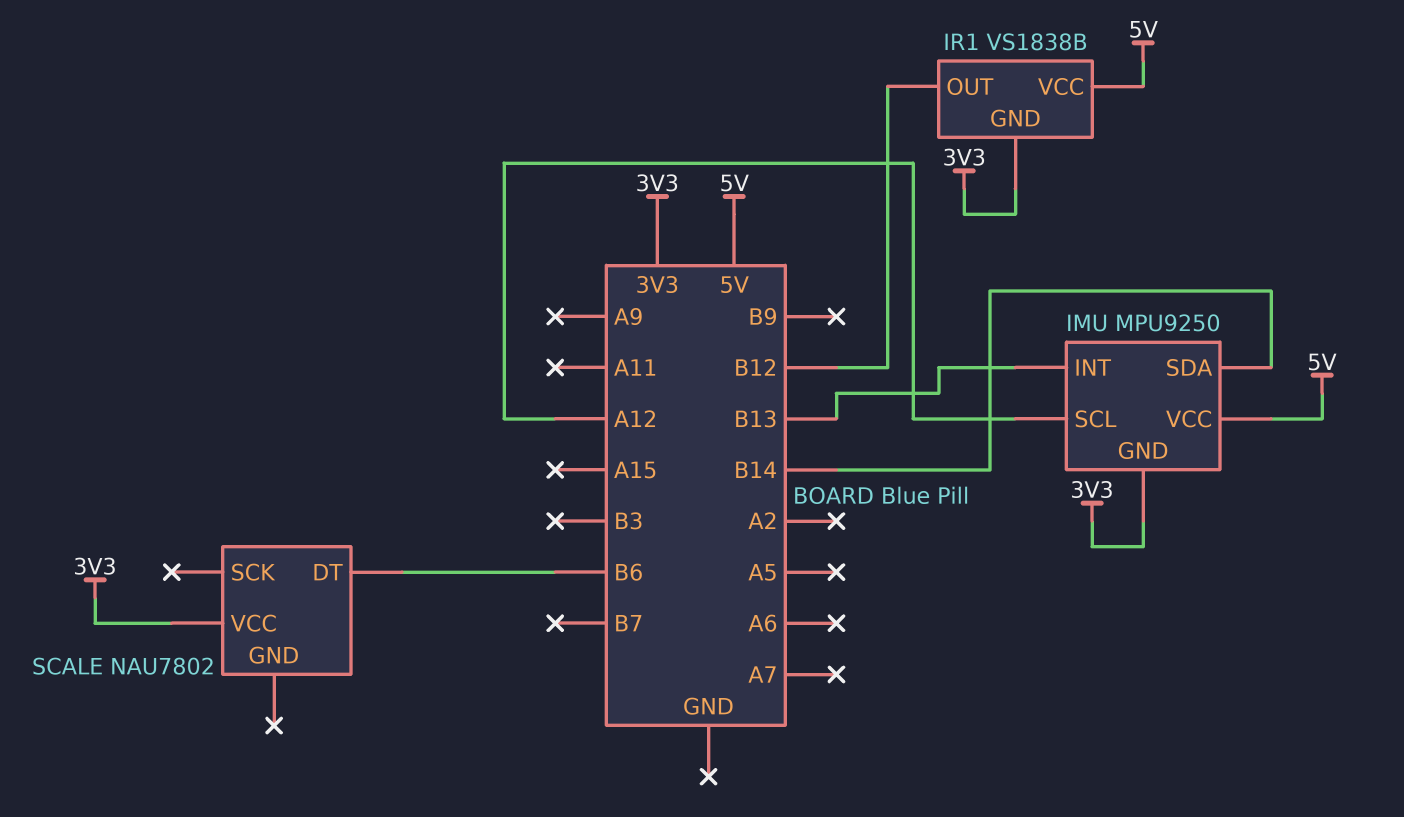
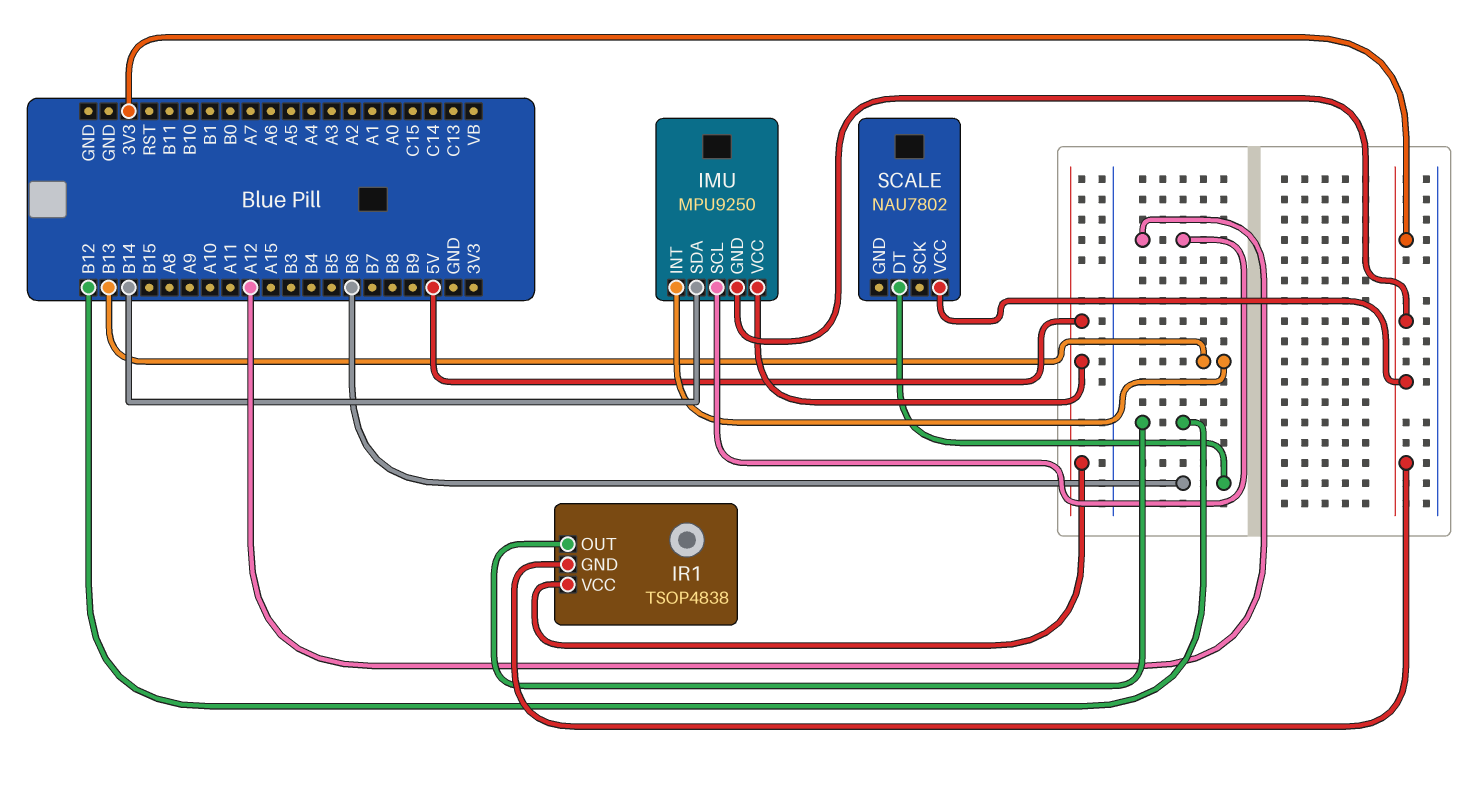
IR1: VS1838B -> TSOP4838

